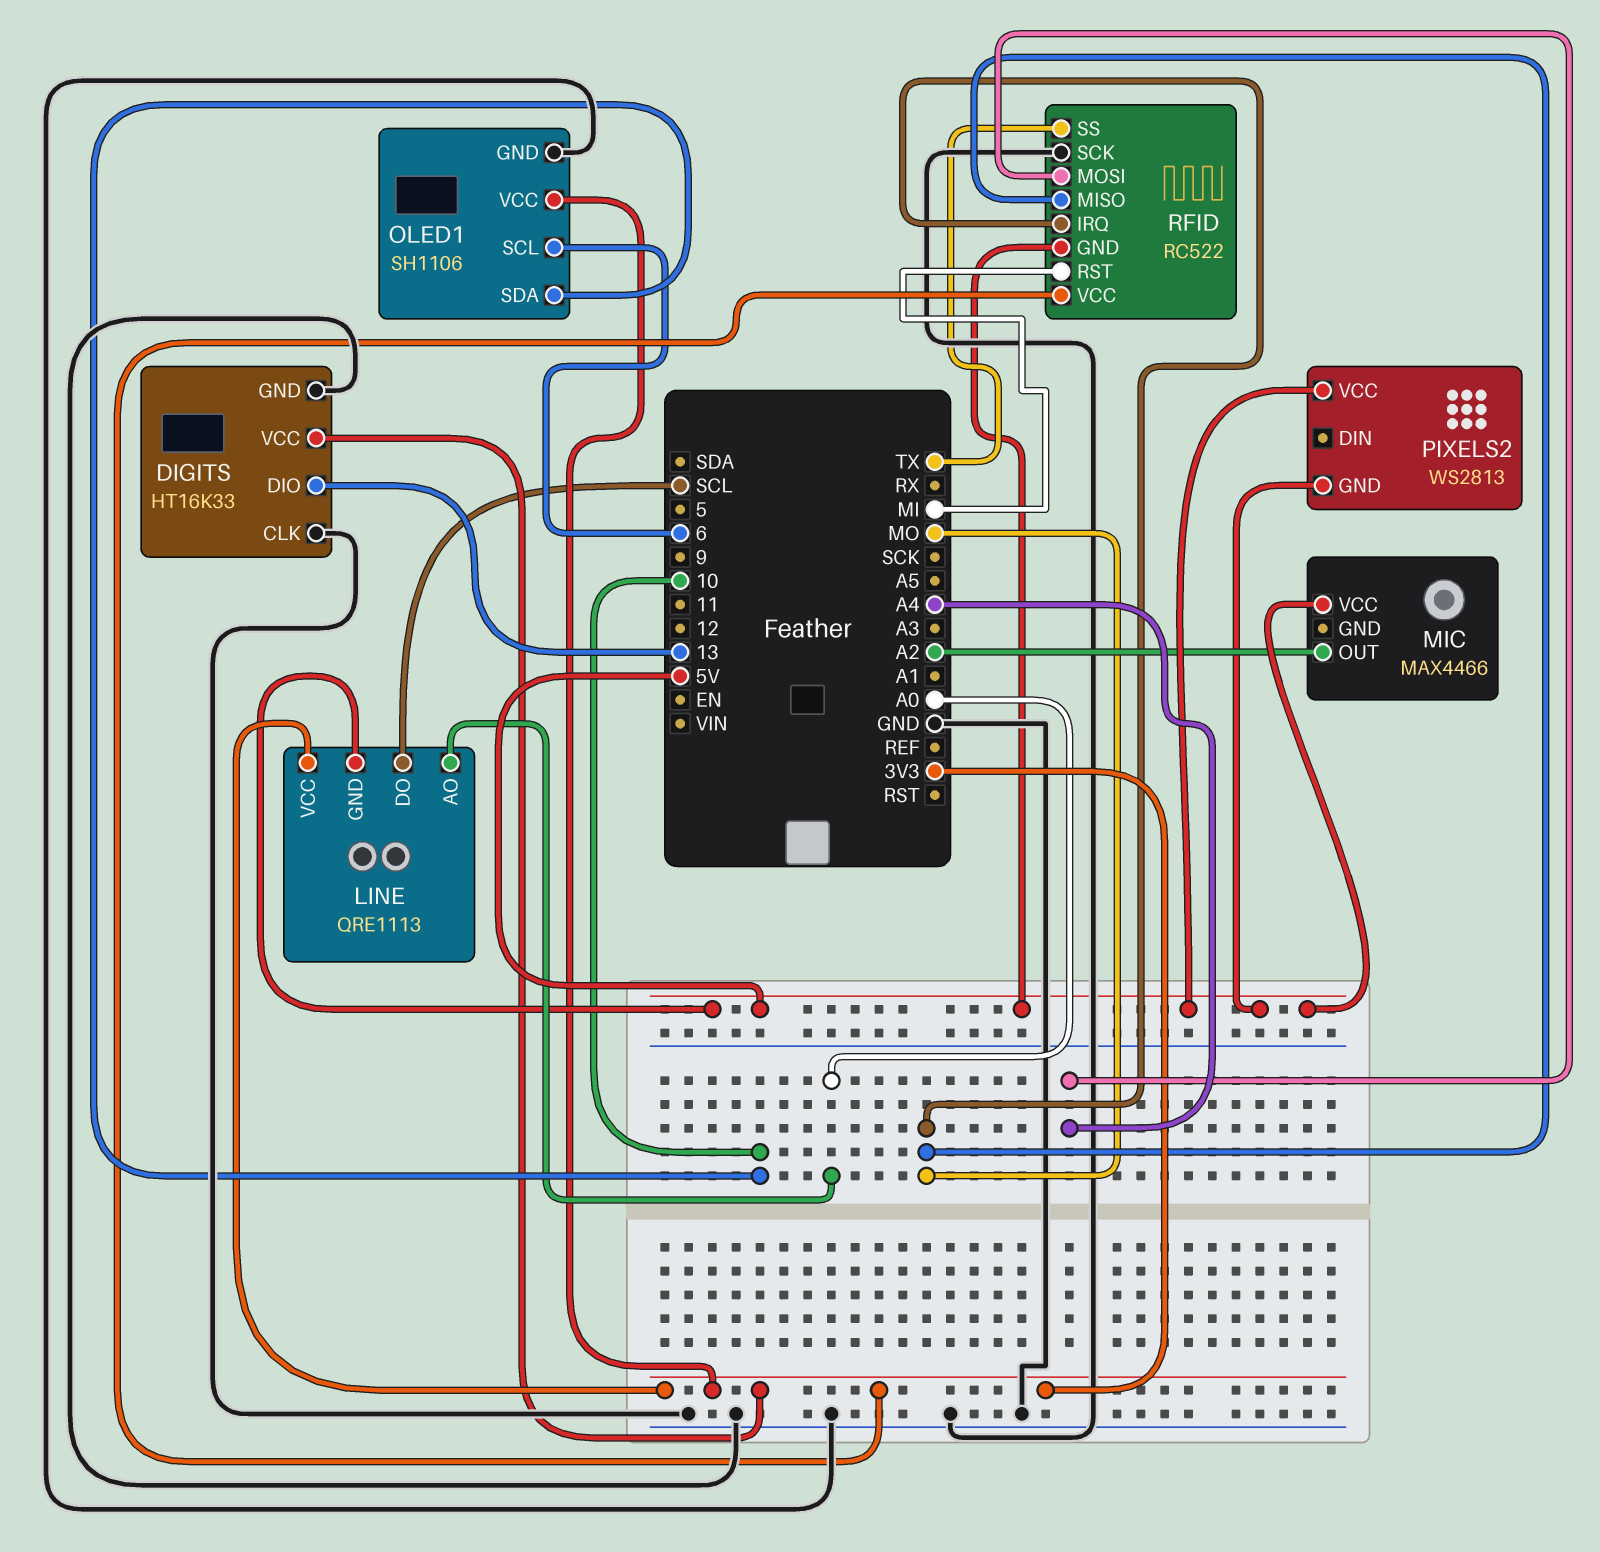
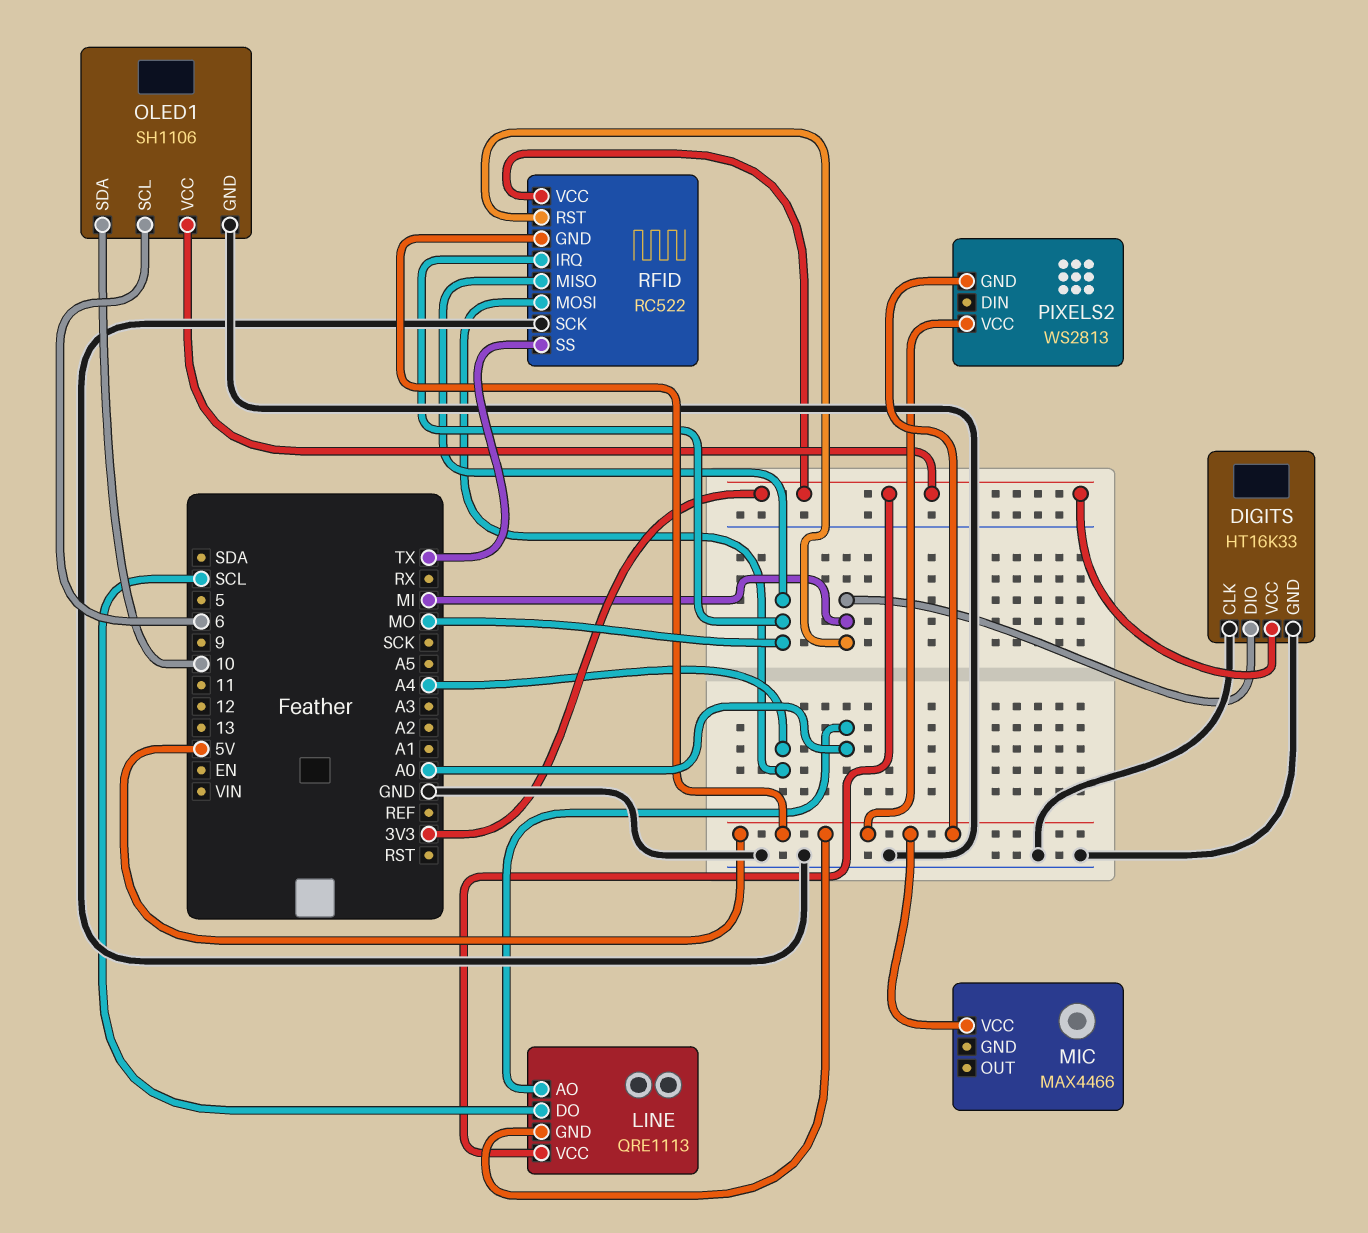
DIGITS pin DIO: 13 -> MI
MIC pin OUT: A2 -> none

